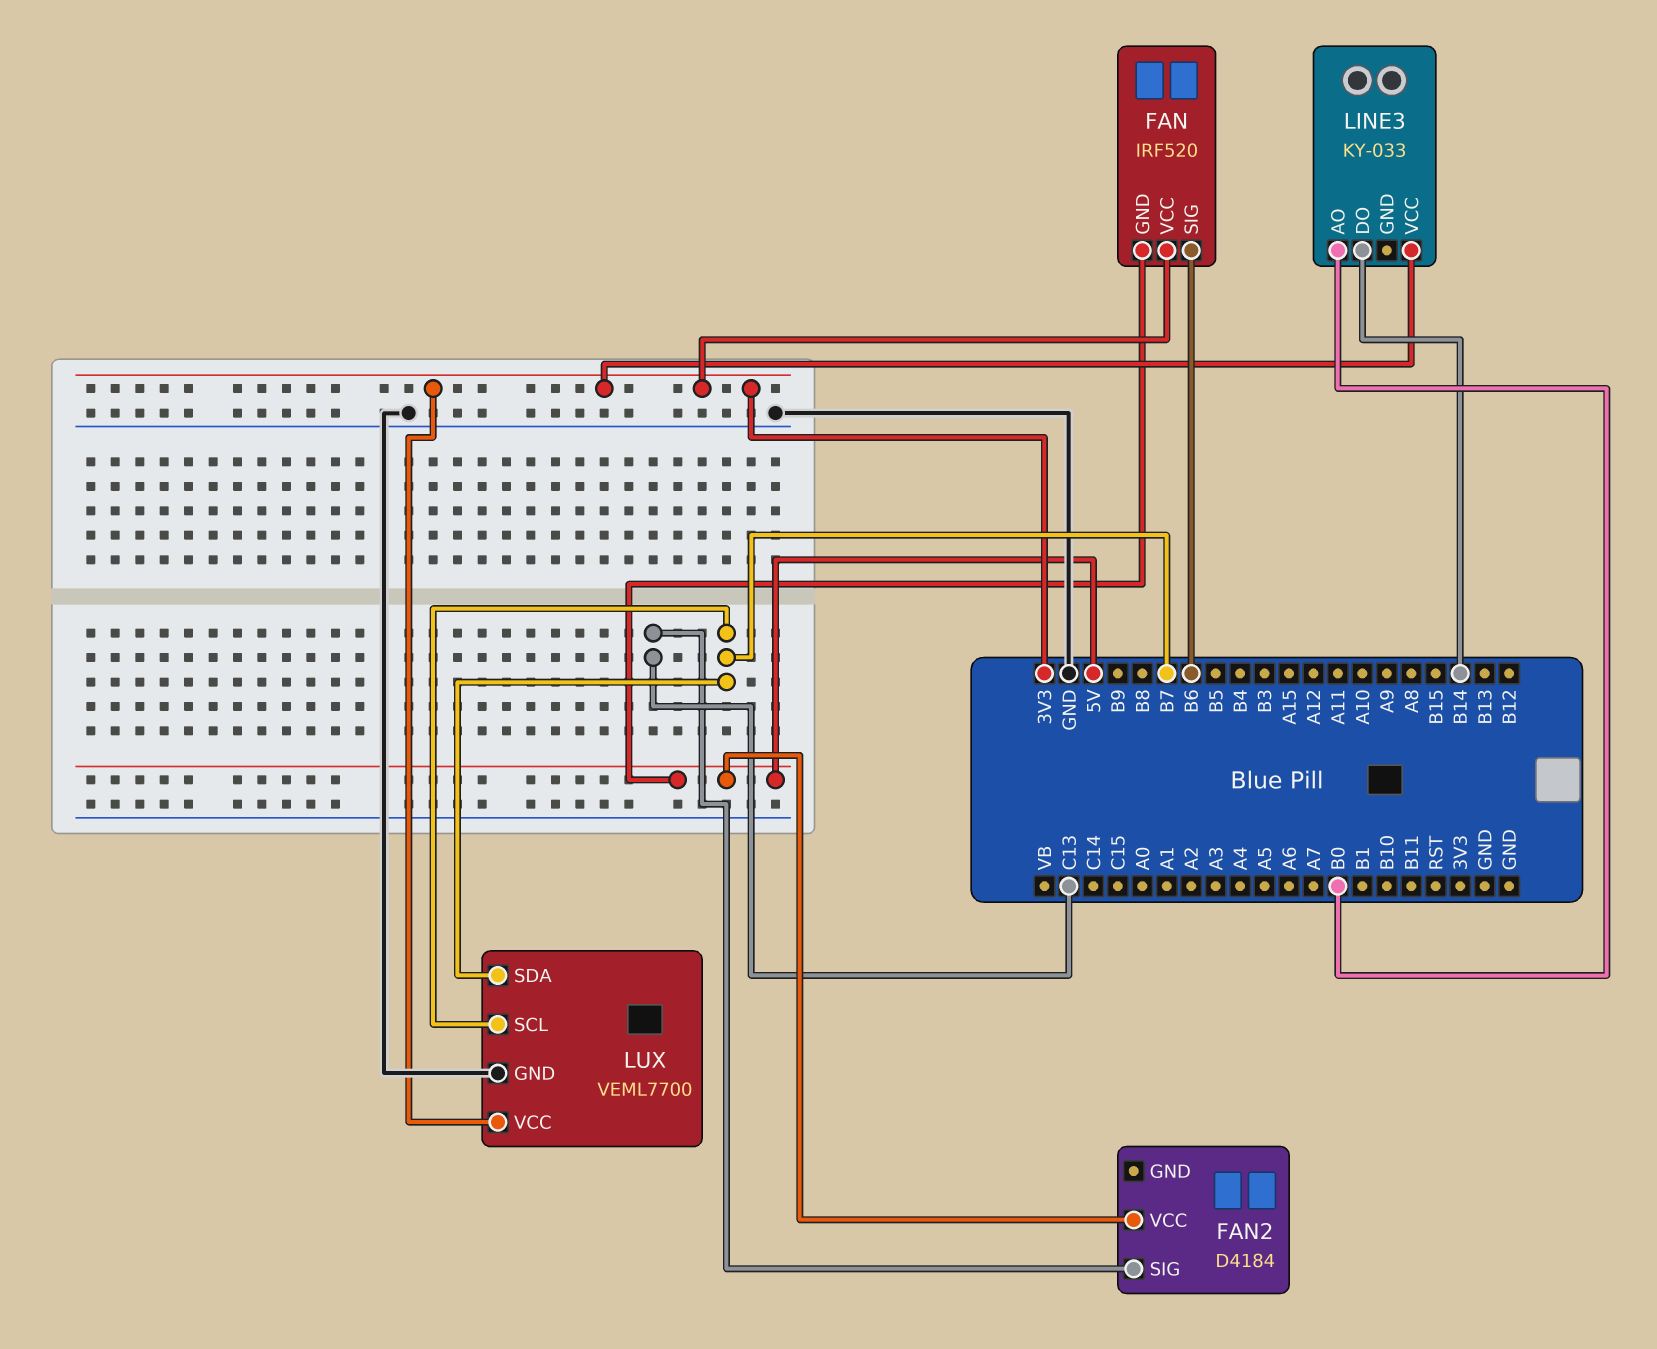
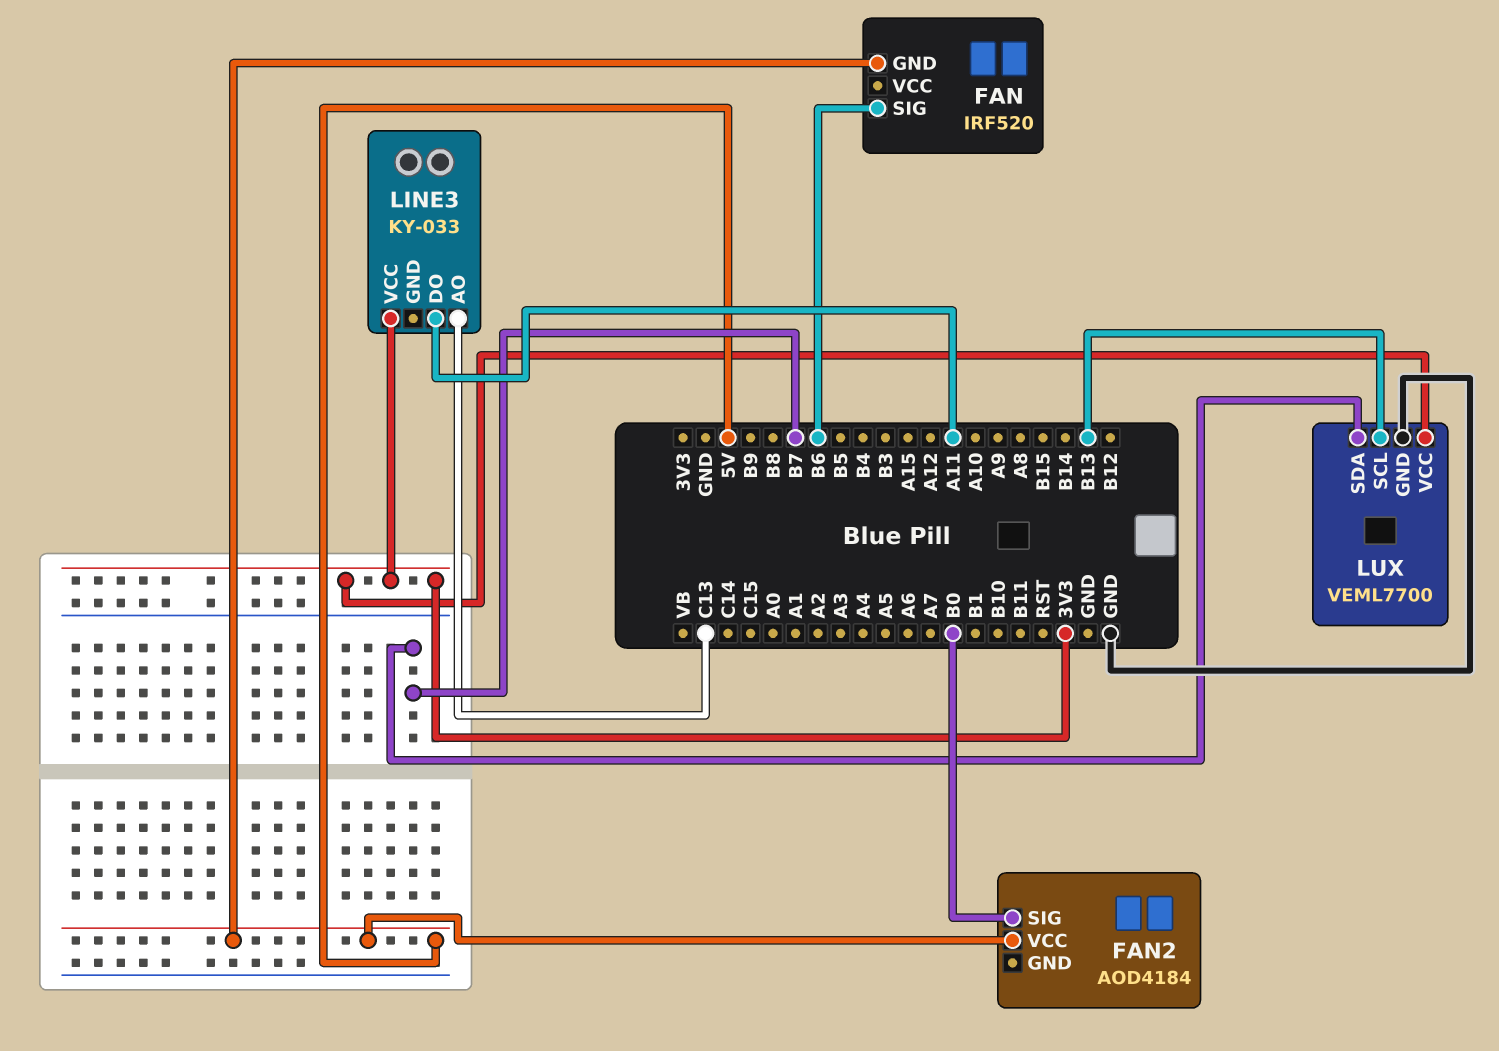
FAN pin VCC: 3V3 -> none
FAN2: D4184 -> AOD4184
FAN2 pin SIG: C13 -> B0
LINE3 pin AO: B0 -> C13
LINE3 pin DO: B14 -> A11
LUX pin SCL: B7 -> B13

